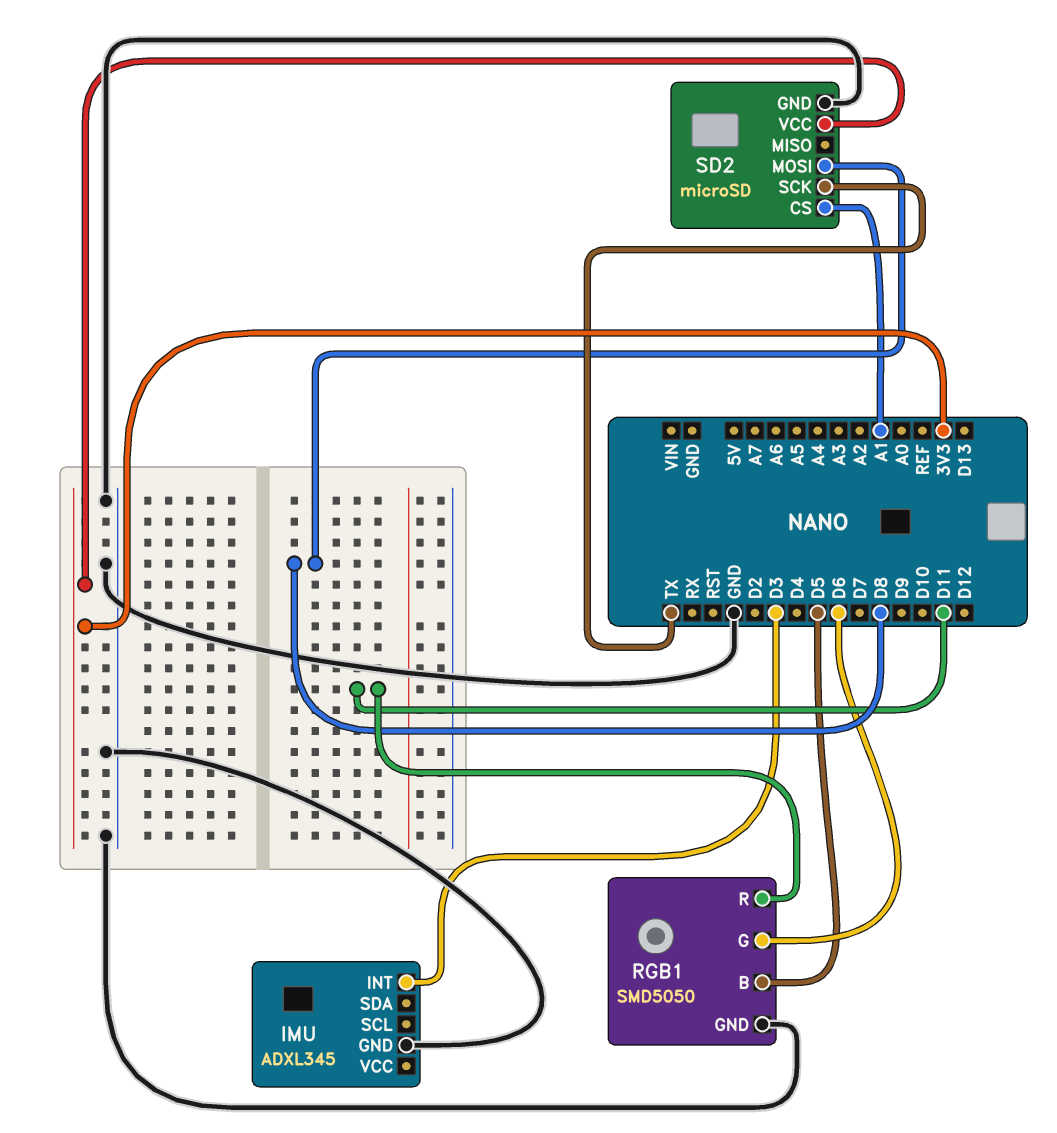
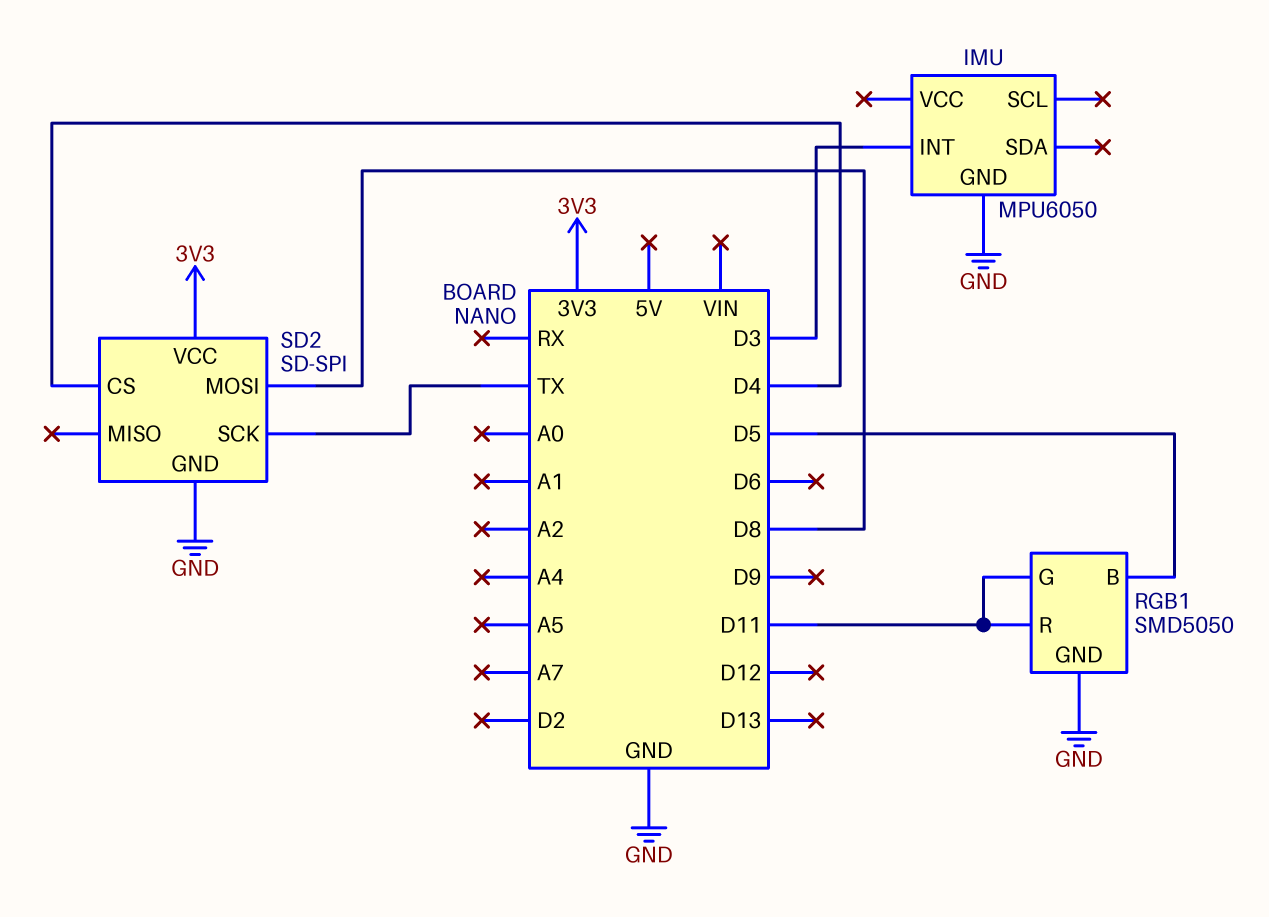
IMU: ADXL345 -> MPU6050
RGB1 pin G: D6 -> D11
SD2: microSD -> SD-SPI
SD2 pin CS: A1 -> D4

